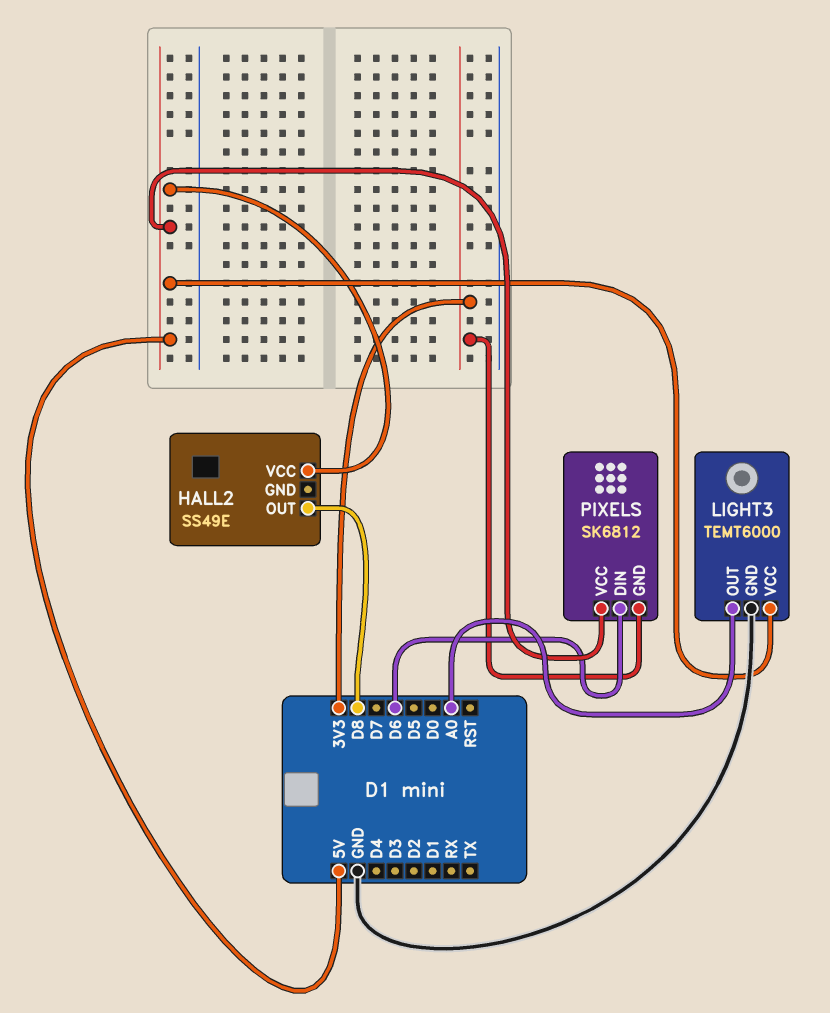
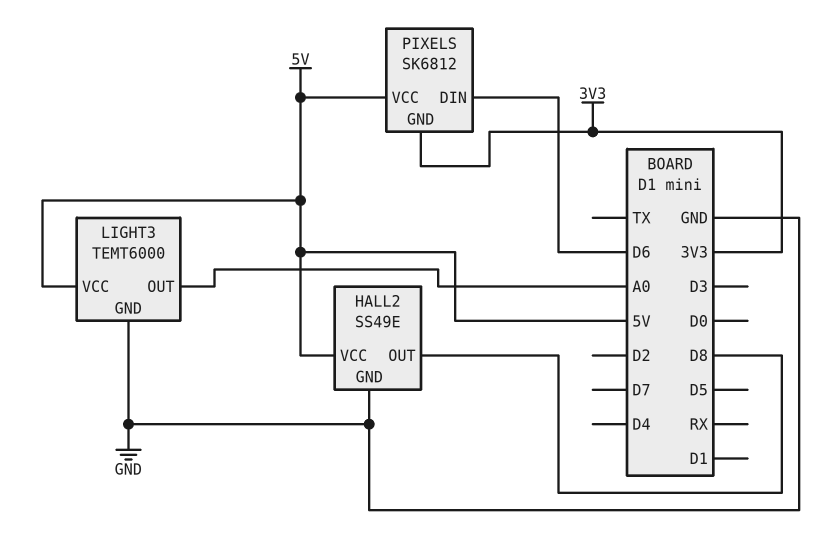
HALL2 pin GND: none -> GND

